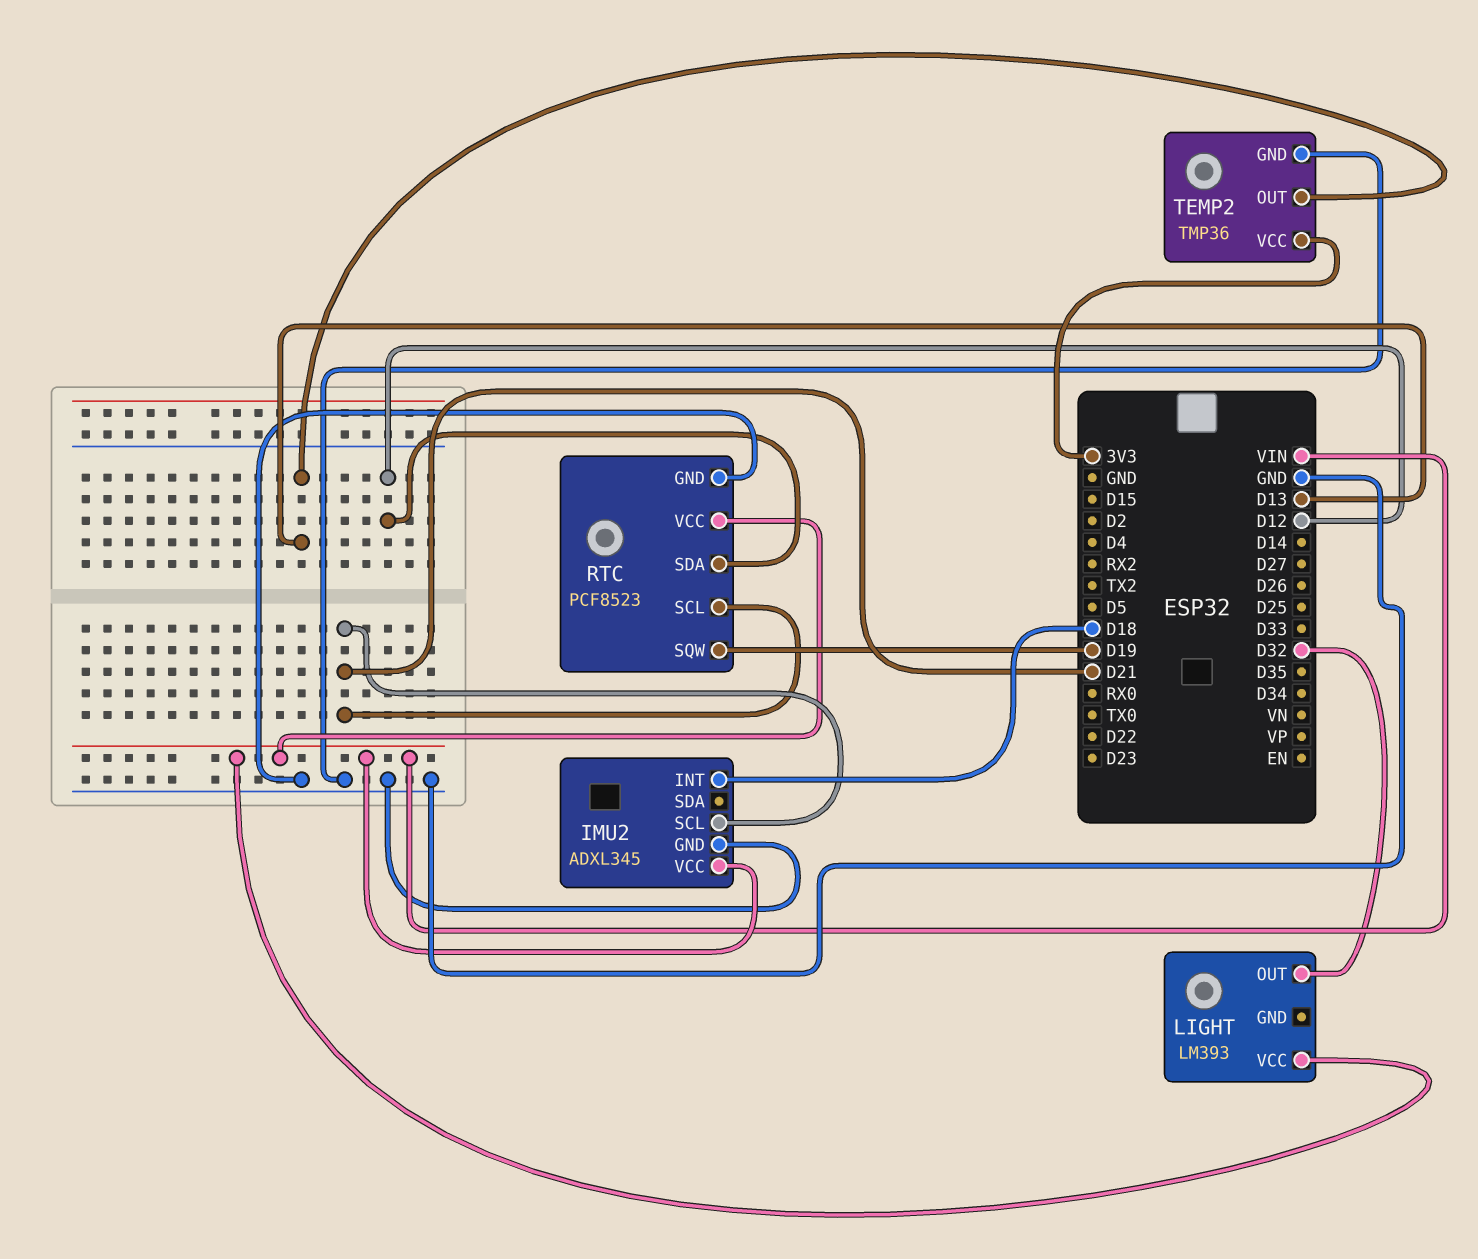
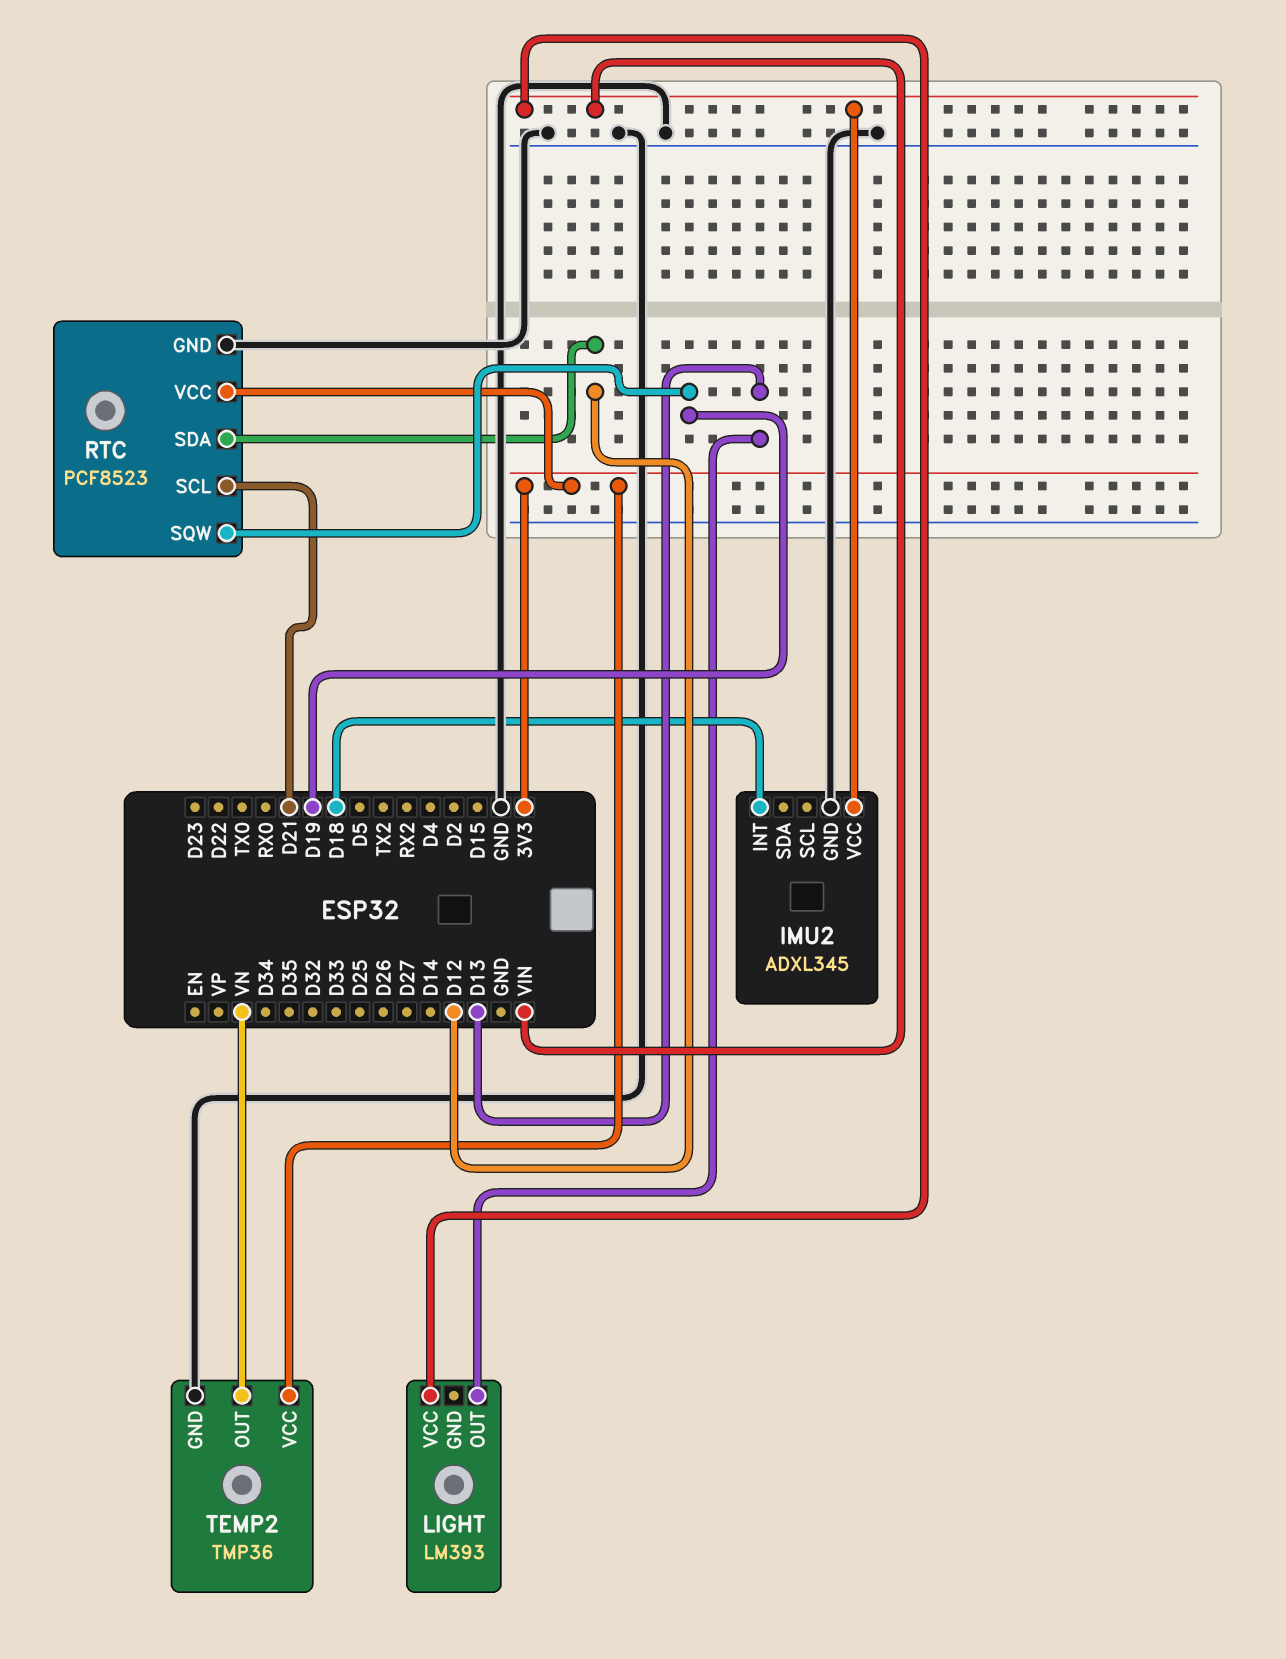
IMU2 pin SCL: D21 -> none
LIGHT pin OUT: D32 -> D13
RTC pin VCC: VIN -> 3V3
TEMP2 pin OUT: D13 -> VN

